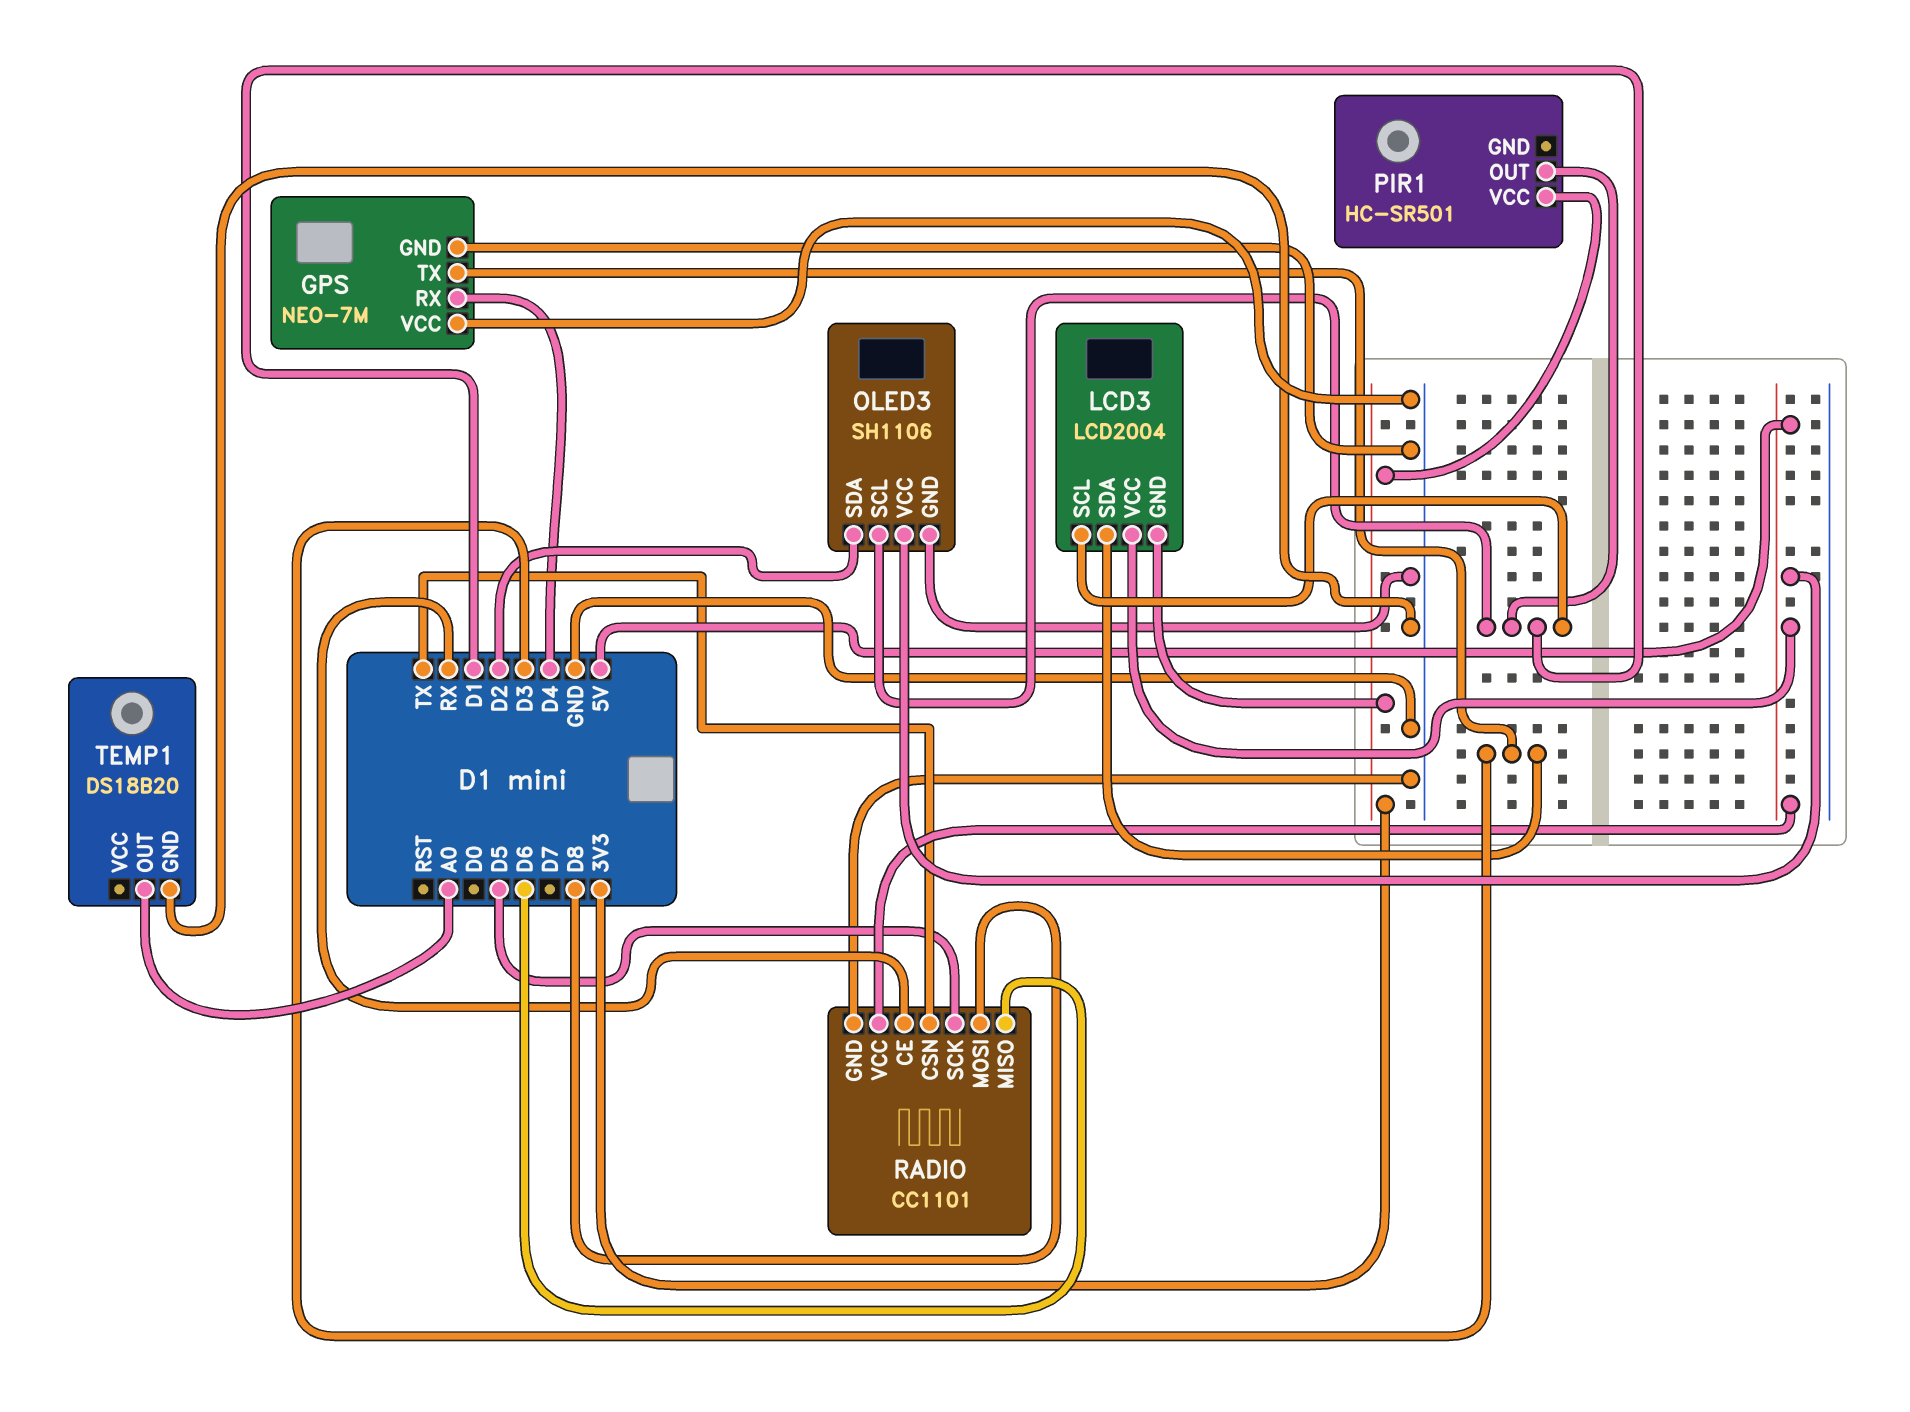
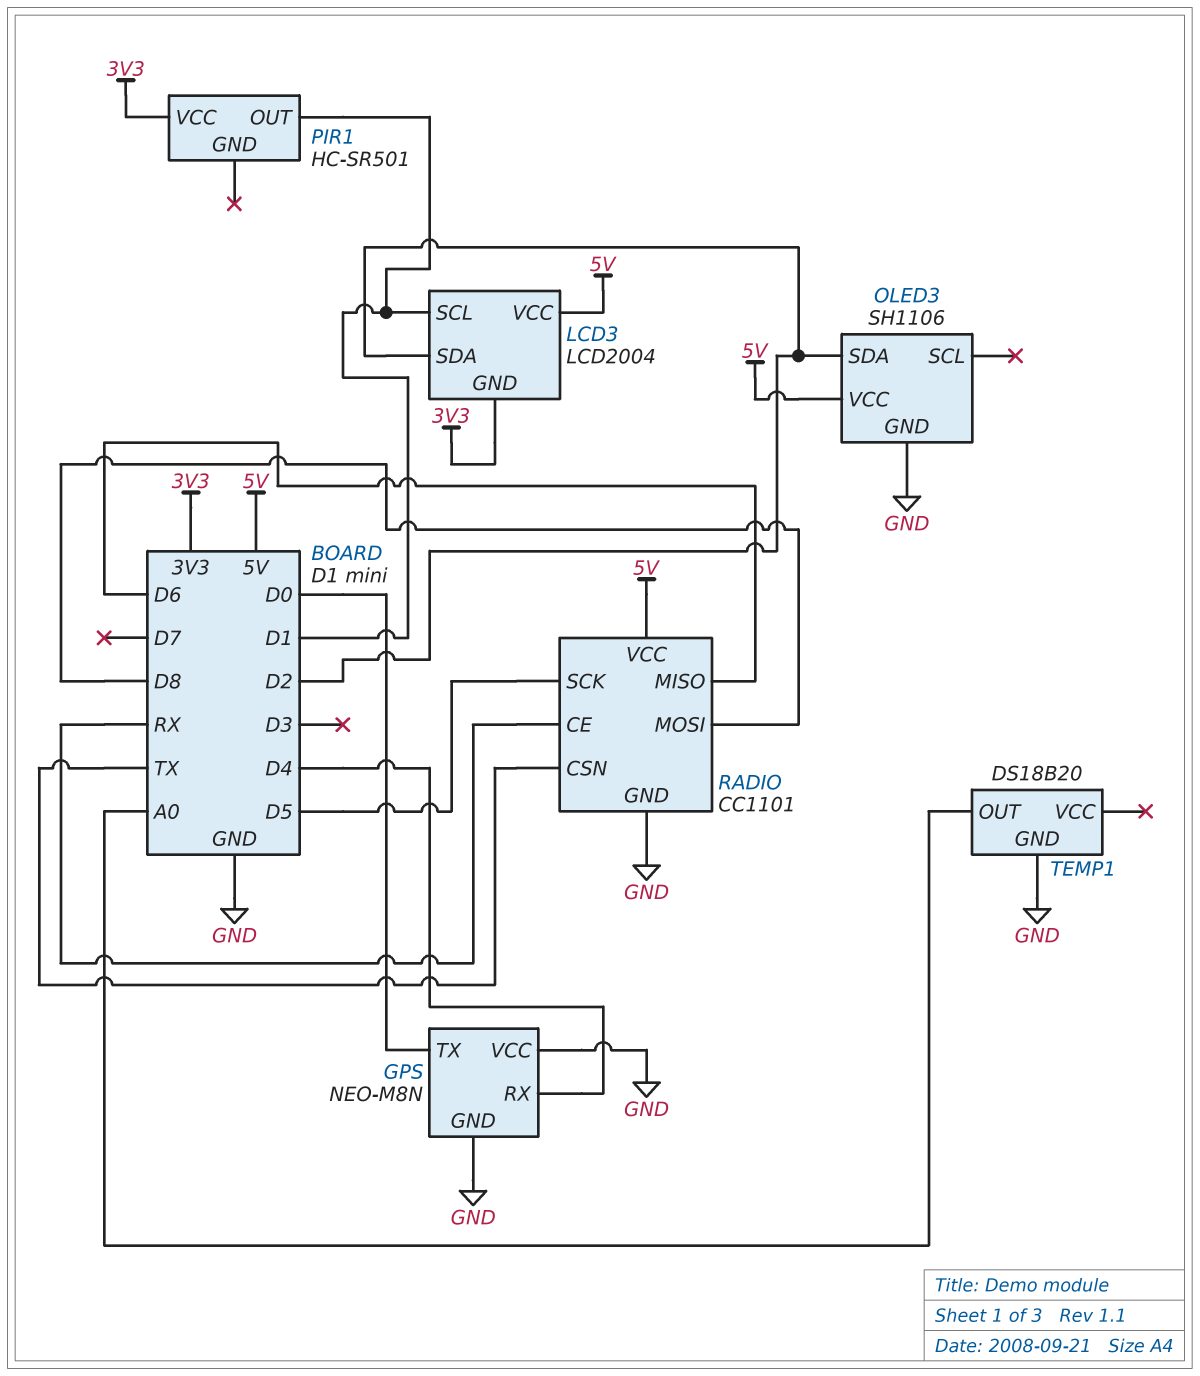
GPS: NEO-7M -> NEO-M8N
GPS pin TX: D3 -> D0
LCD3 pin SDA: D3 -> D2
OLED3 pin SCL: D1 -> none

